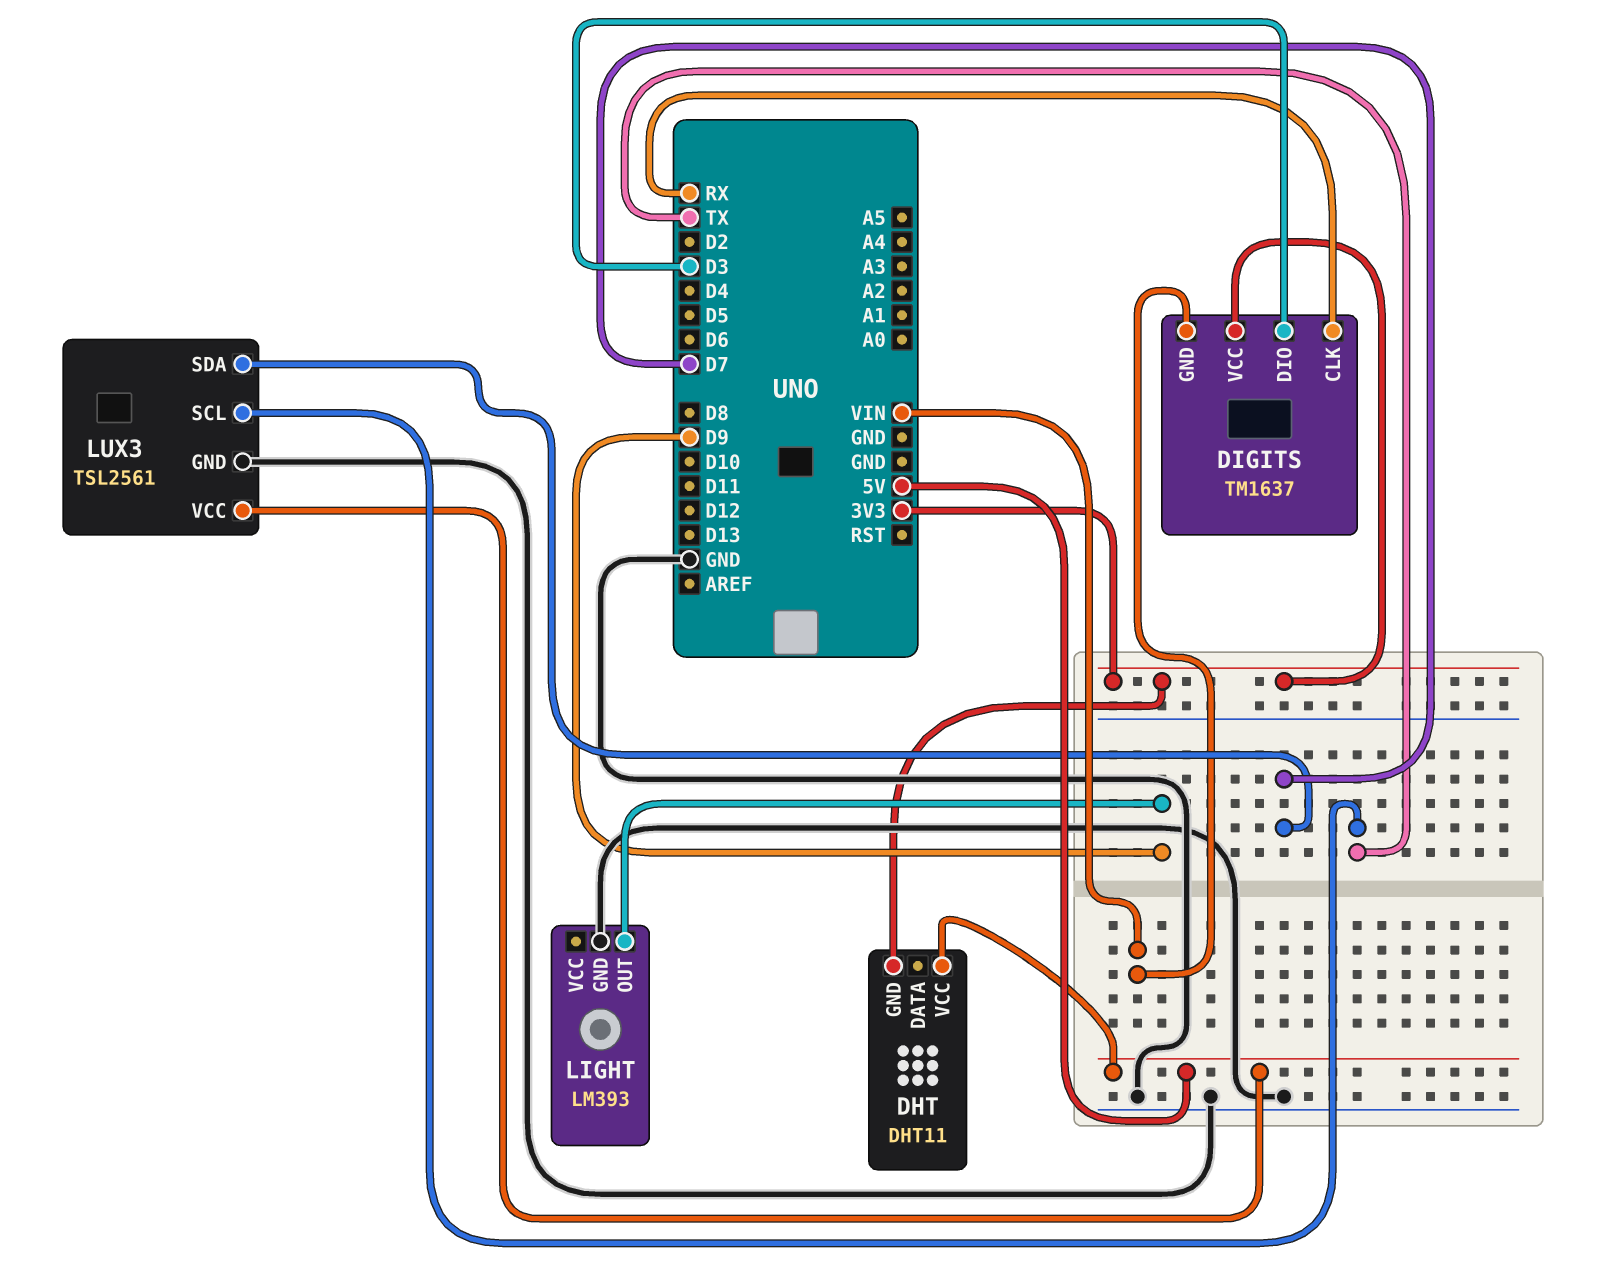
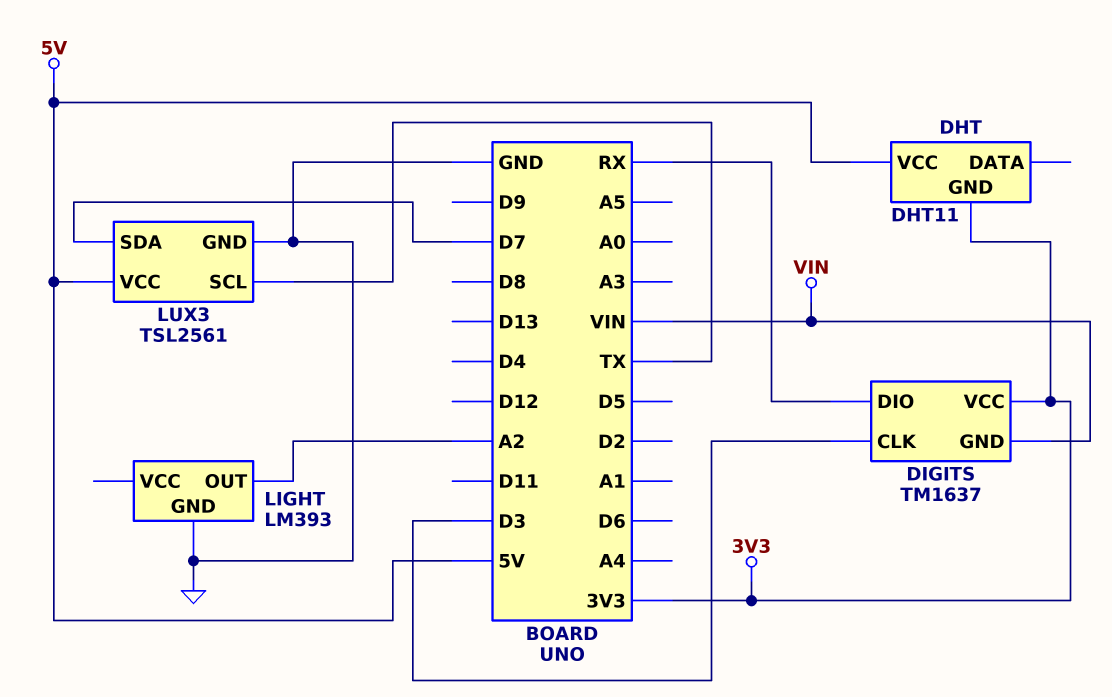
DIGITS pin CLK: RX -> D3
DIGITS pin DIO: D3 -> RX
LIGHT pin OUT: D9 -> A2

